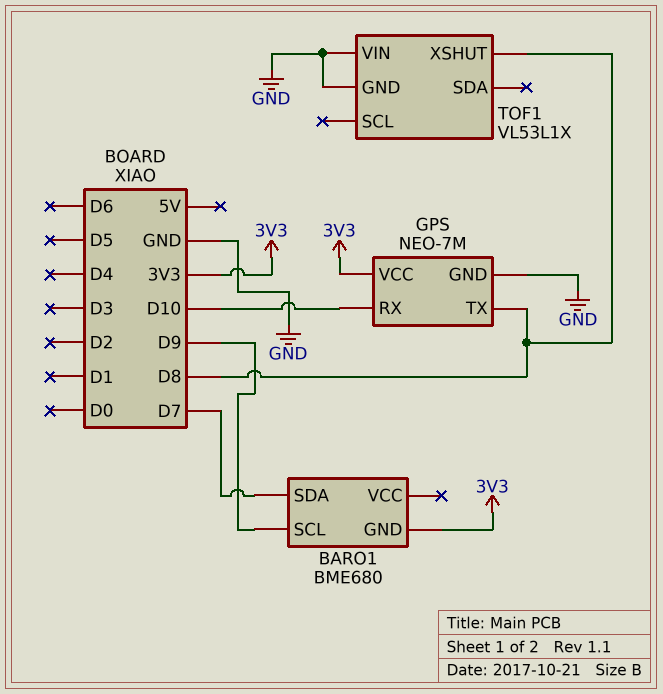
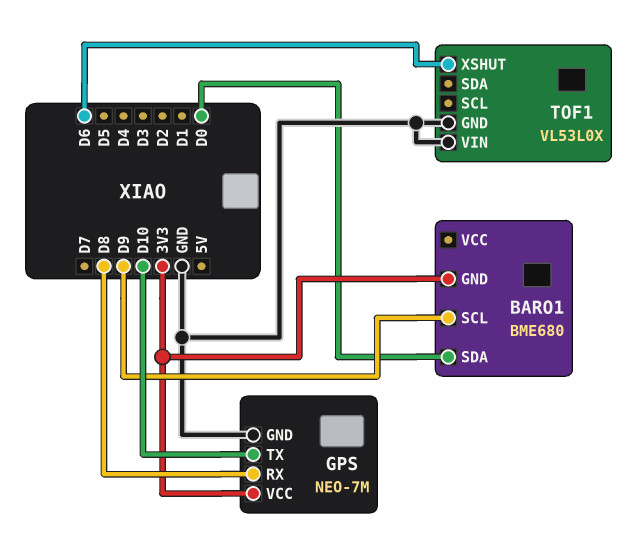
BARO1 pin SDA: D7 -> D0
GPS pin RX: D10 -> D8
GPS pin TX: D8 -> D10
TOF1: VL53L1X -> VL53L0X
TOF1 pin XSHUT: D8 -> D6

